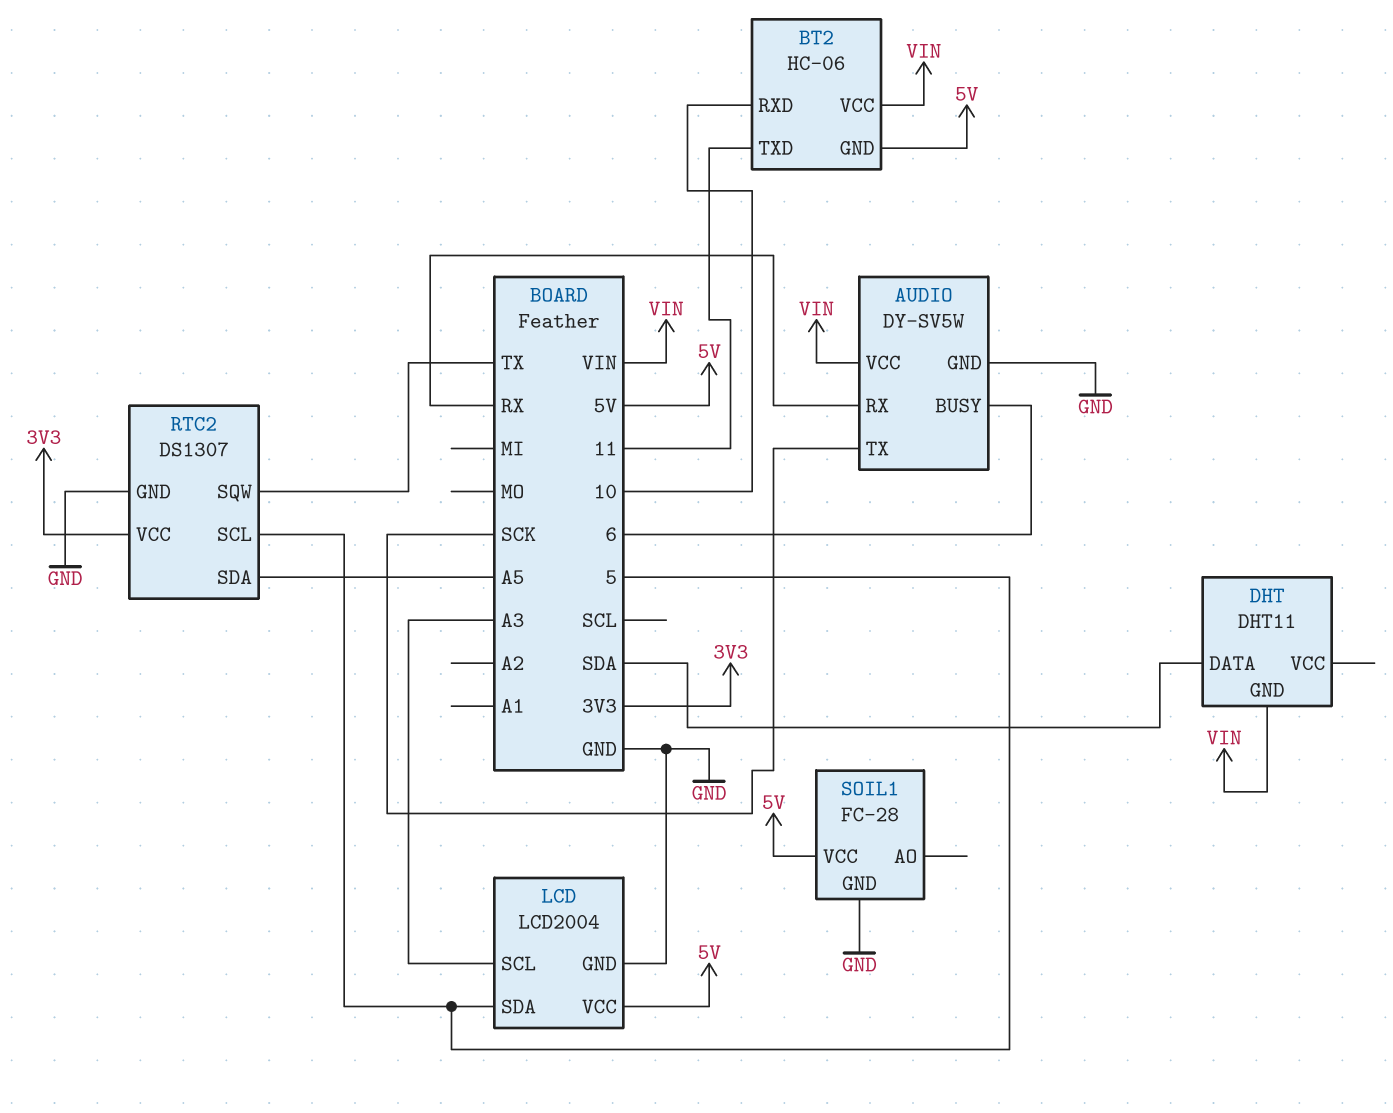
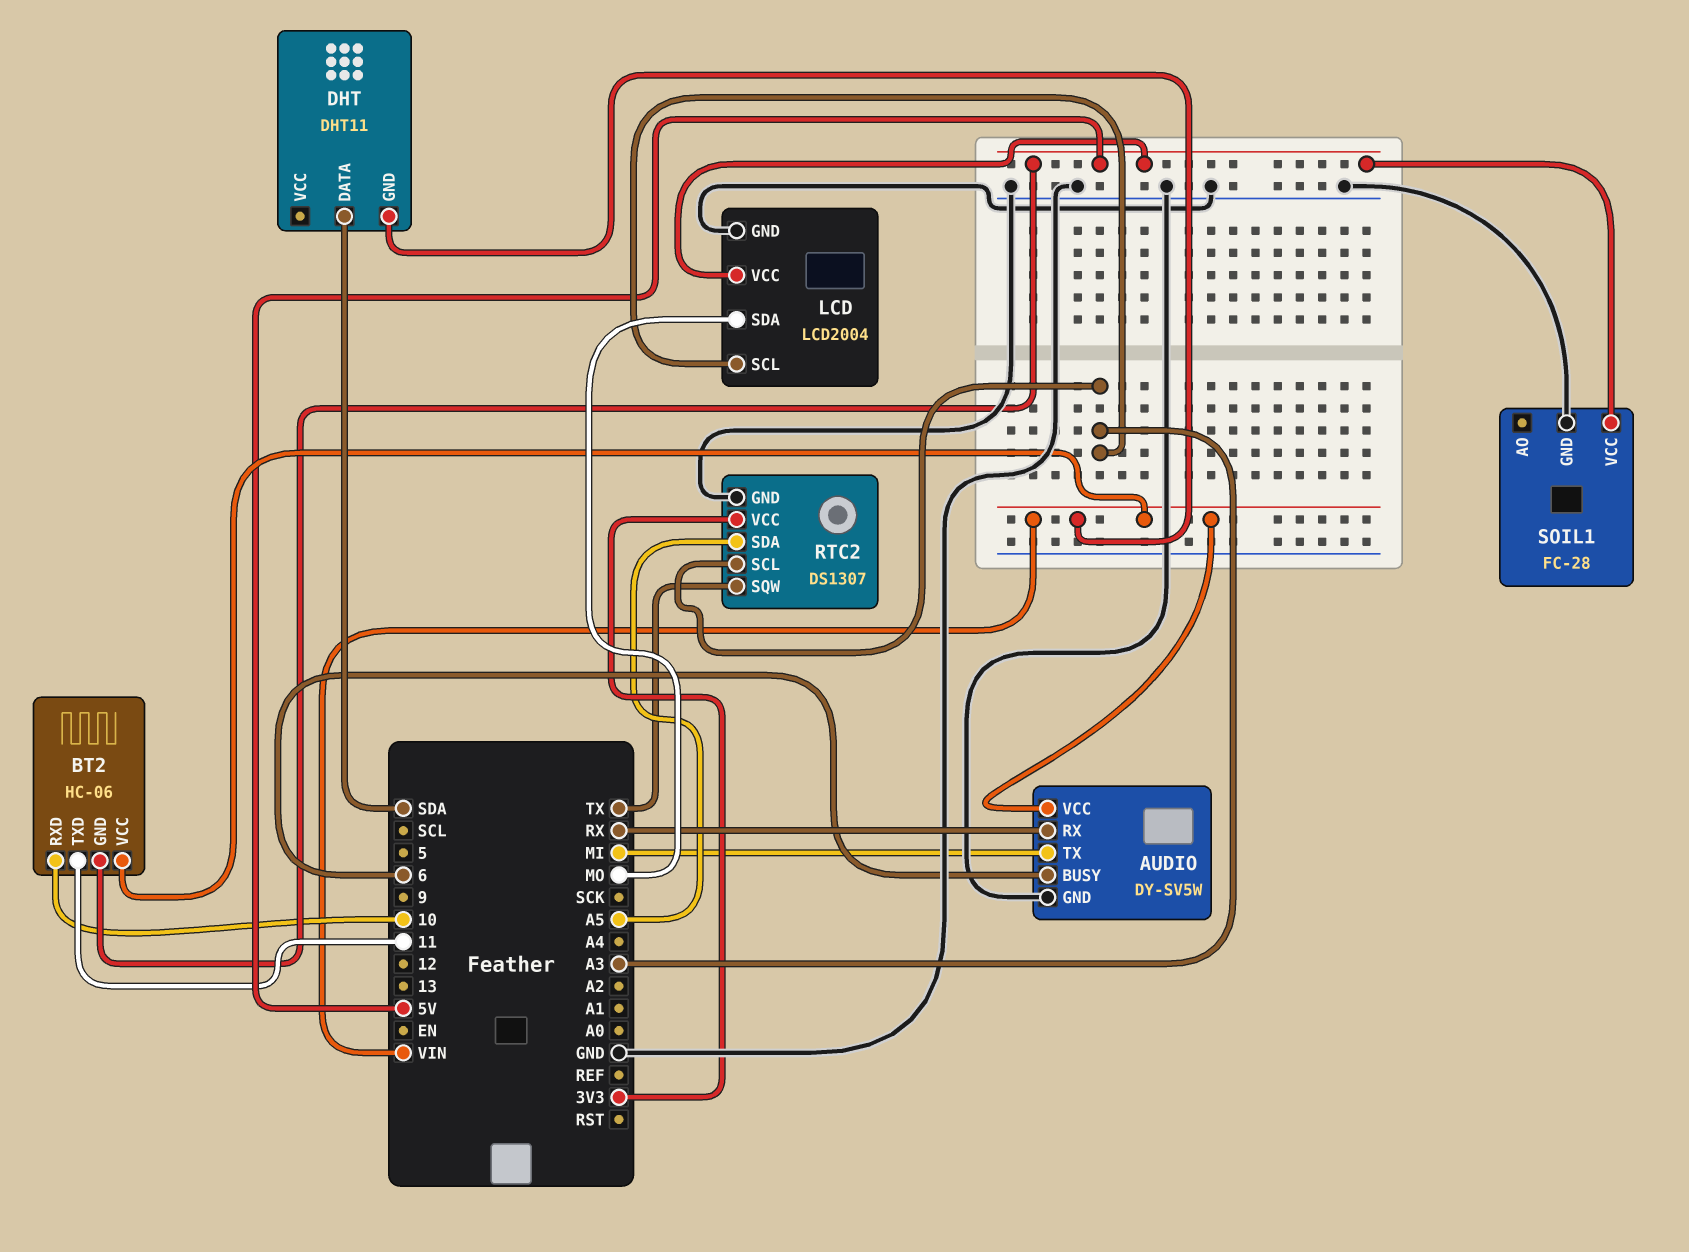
AUDIO pin TX: SCK -> MI
LCD pin SDA: 5 -> MO
RTC2 pin SCL: 5 -> A3

